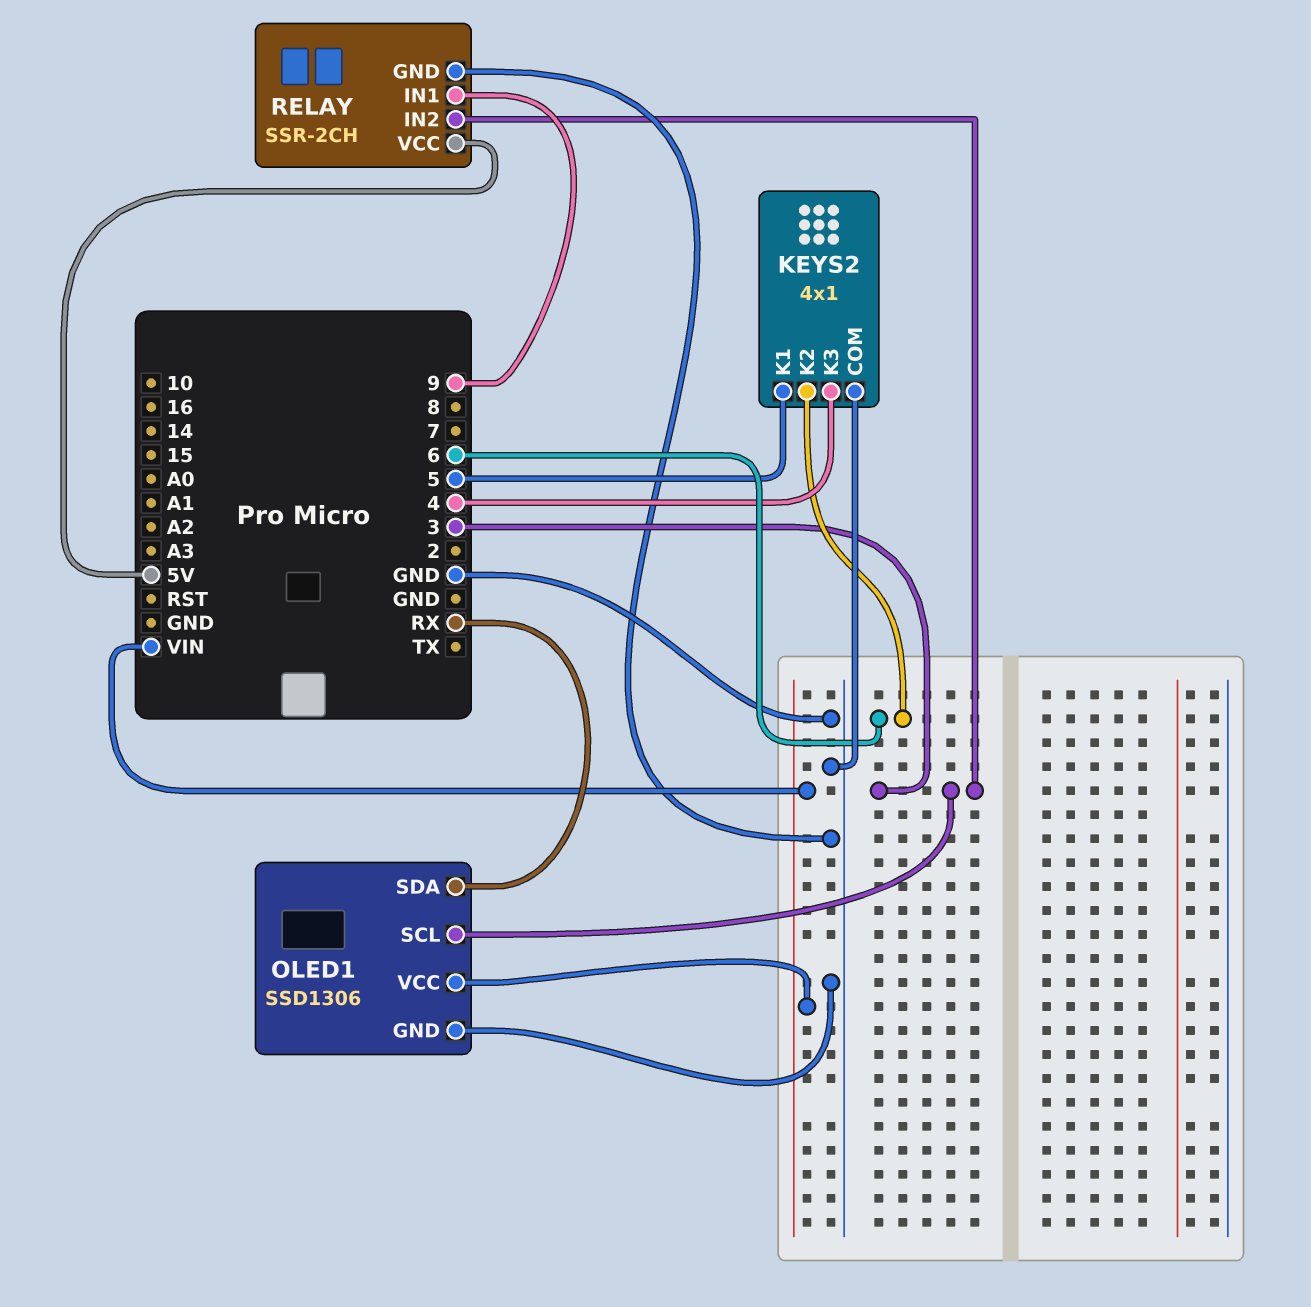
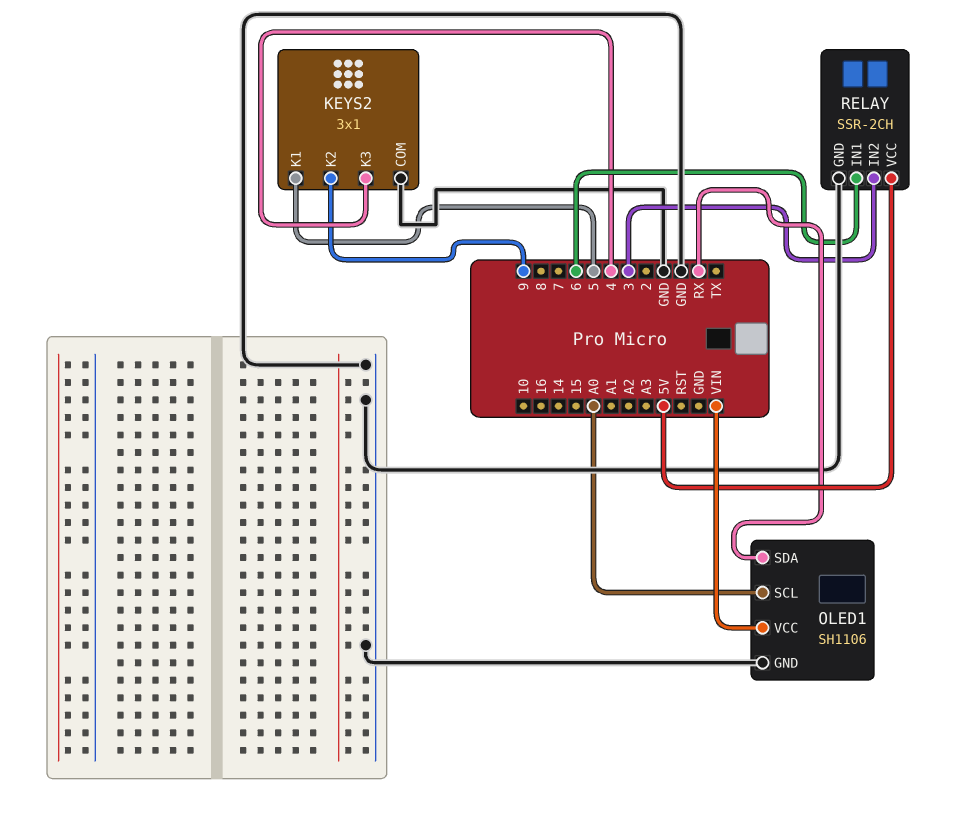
KEYS2: 4x1 -> 3x1
KEYS2 pin K2: 6 -> 9
OLED1: SSD1306 -> SH1106
OLED1 pin SCL: 3 -> A0
RELAY pin IN1: 9 -> 6

